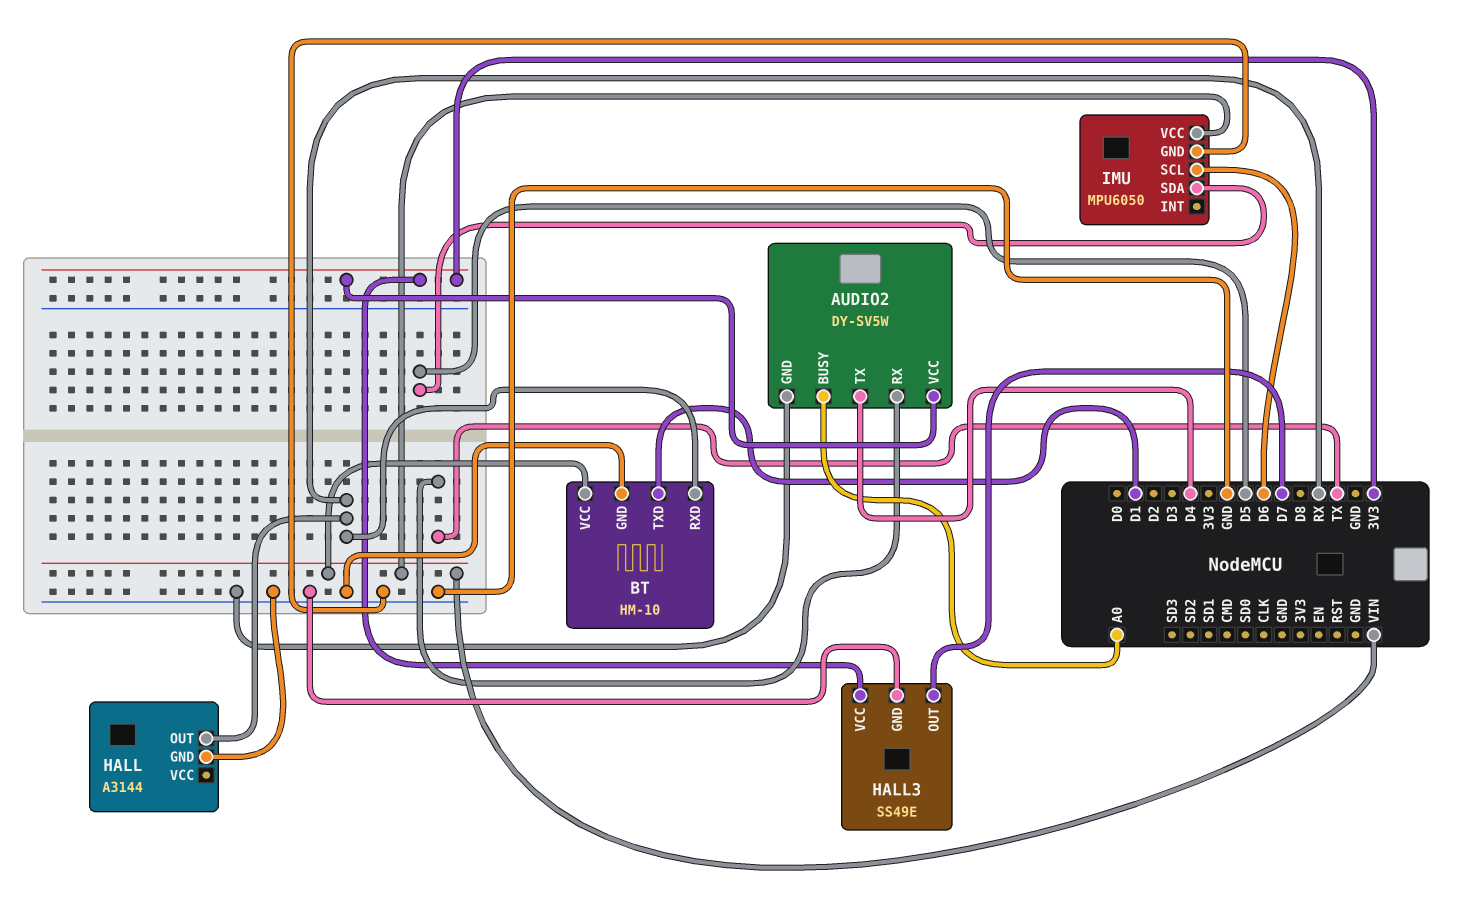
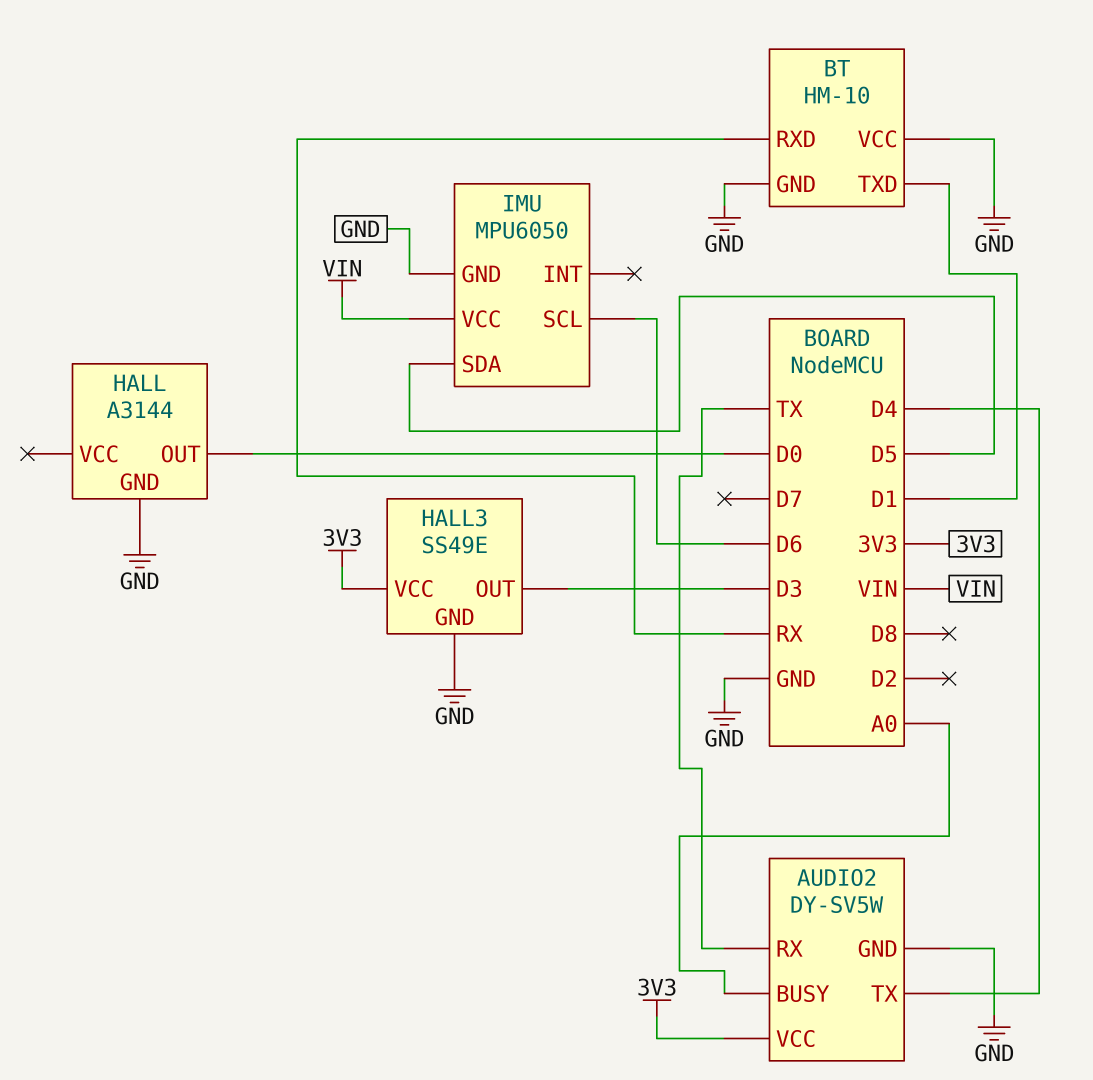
BT pin VCC: VIN -> GND
HALL pin OUT: RX -> D0
HALL3 pin OUT: D7 -> D3

